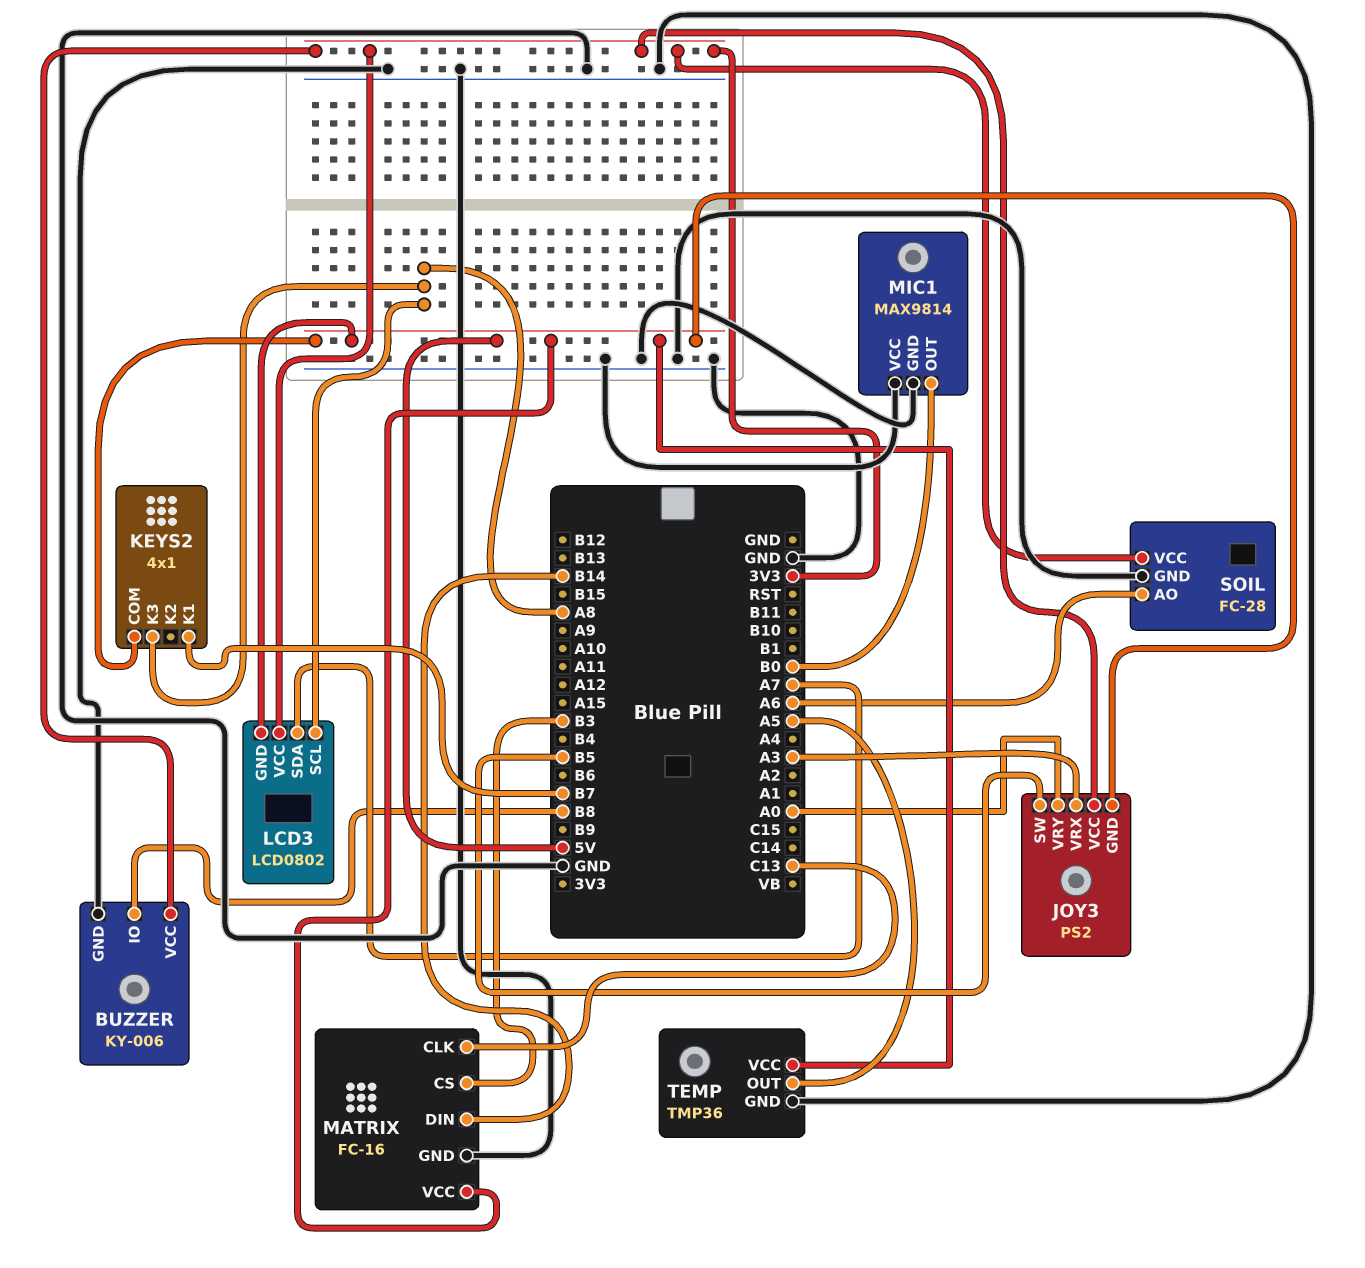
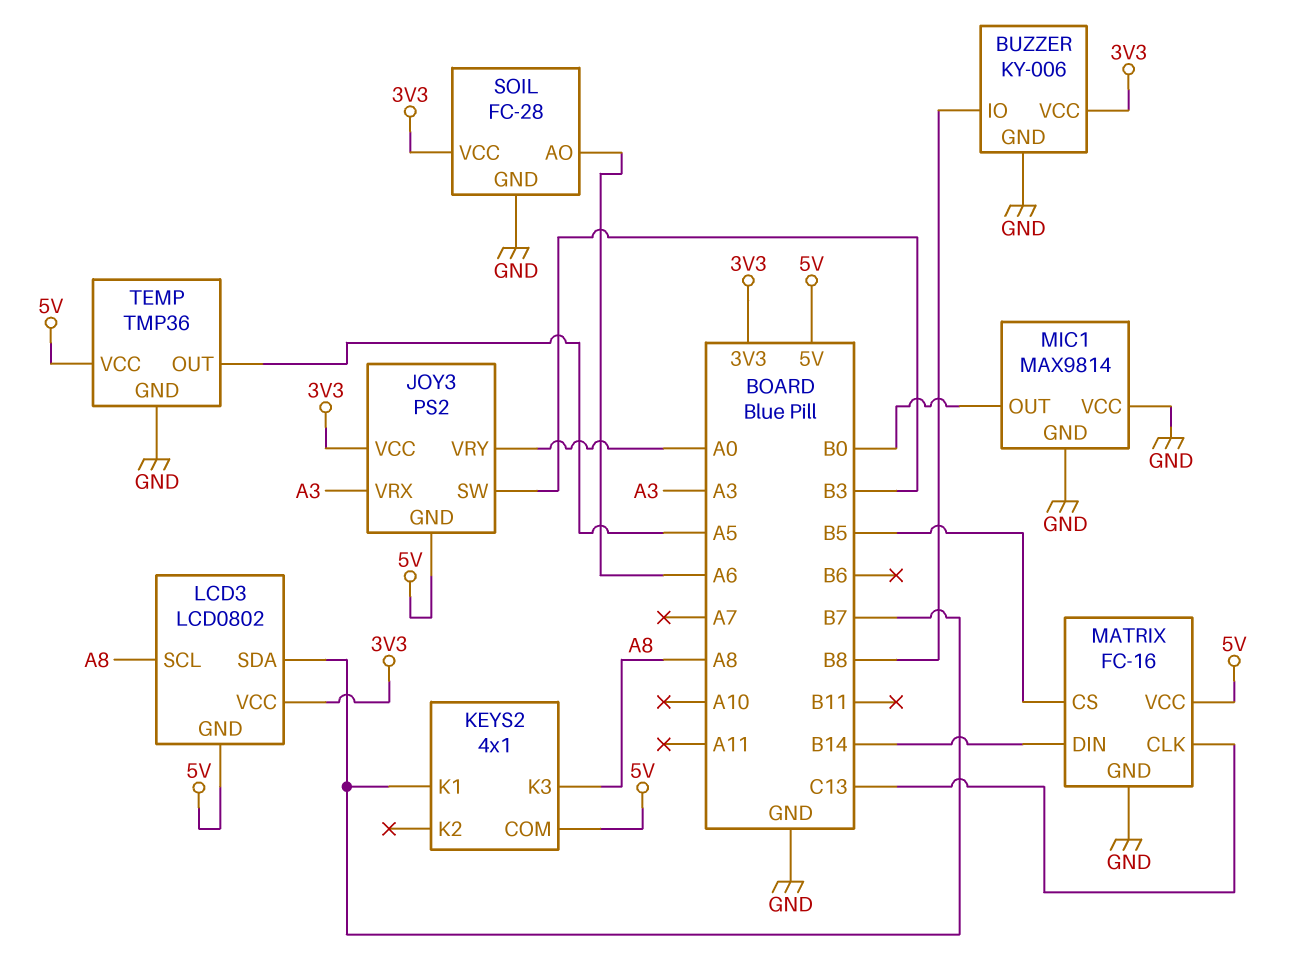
JOY3 pin SW: B5 -> B3
LCD3 pin SDA: A7 -> B7
MATRIX pin CS: B3 -> B5

